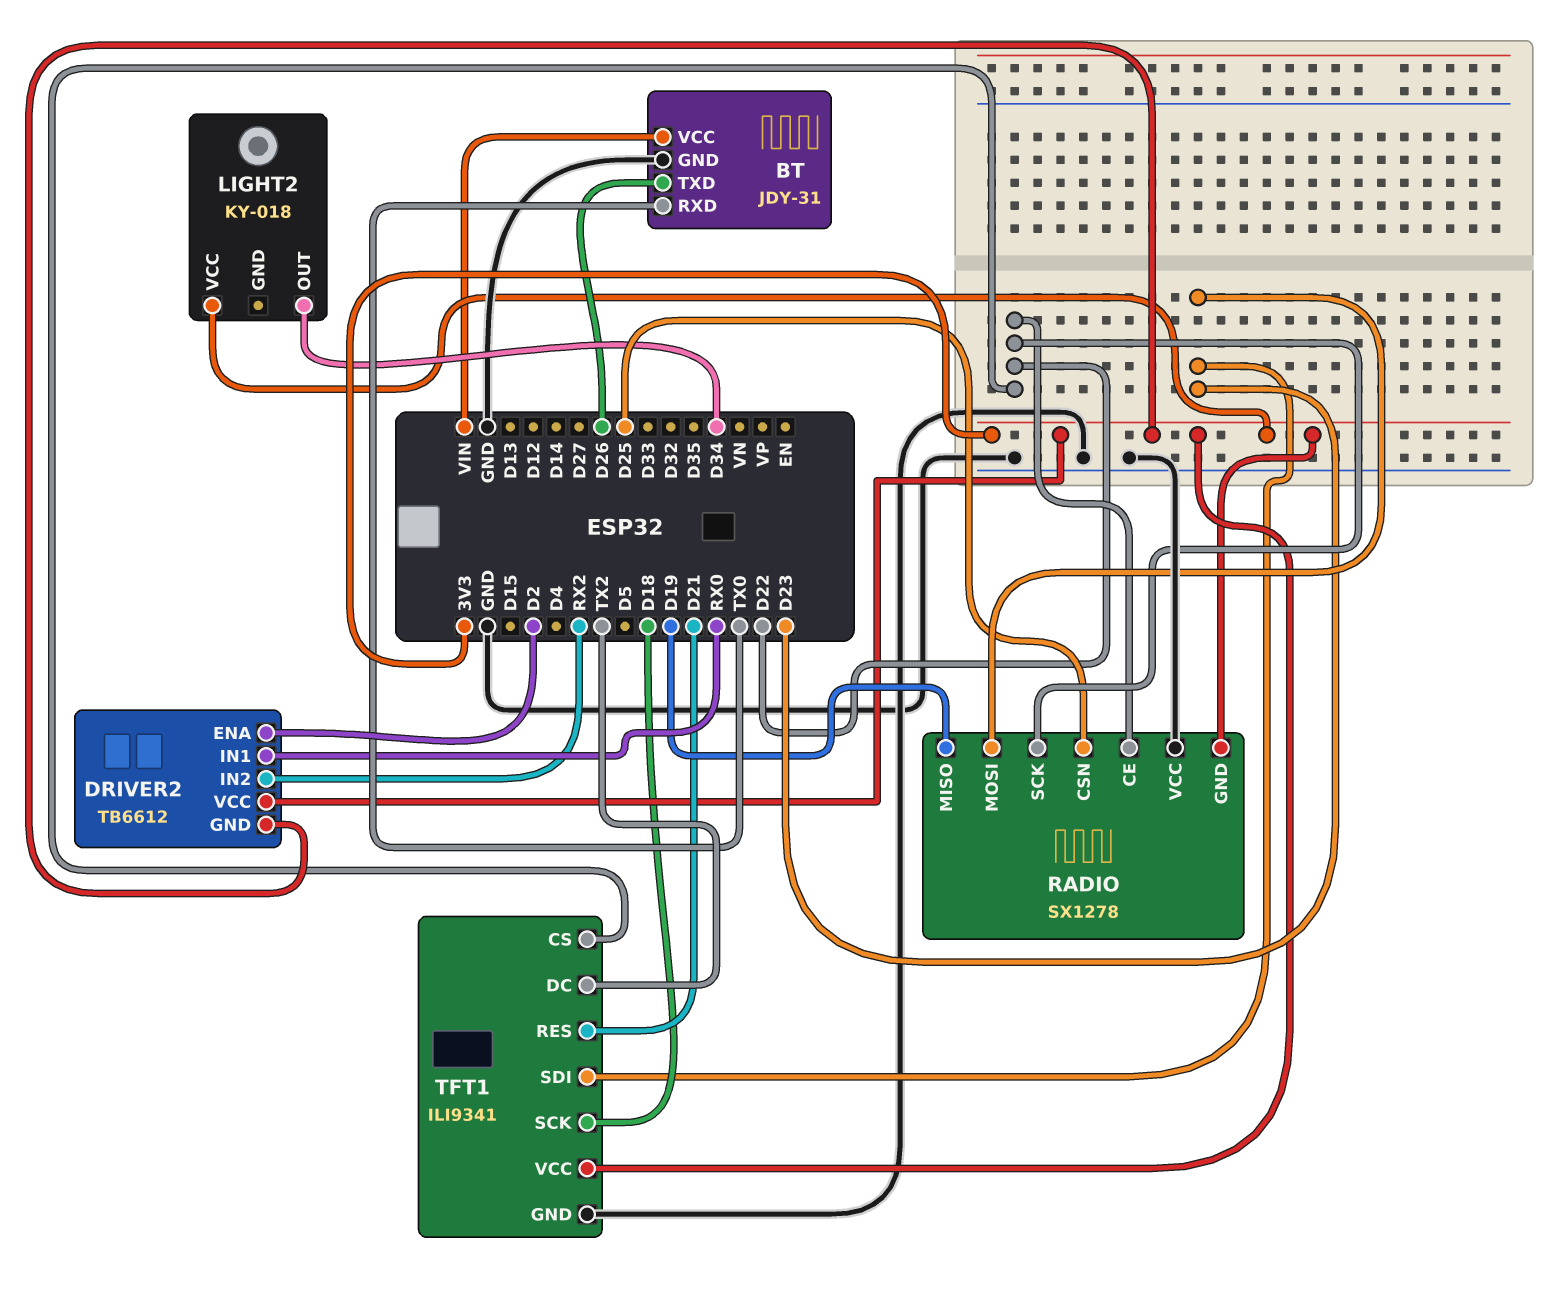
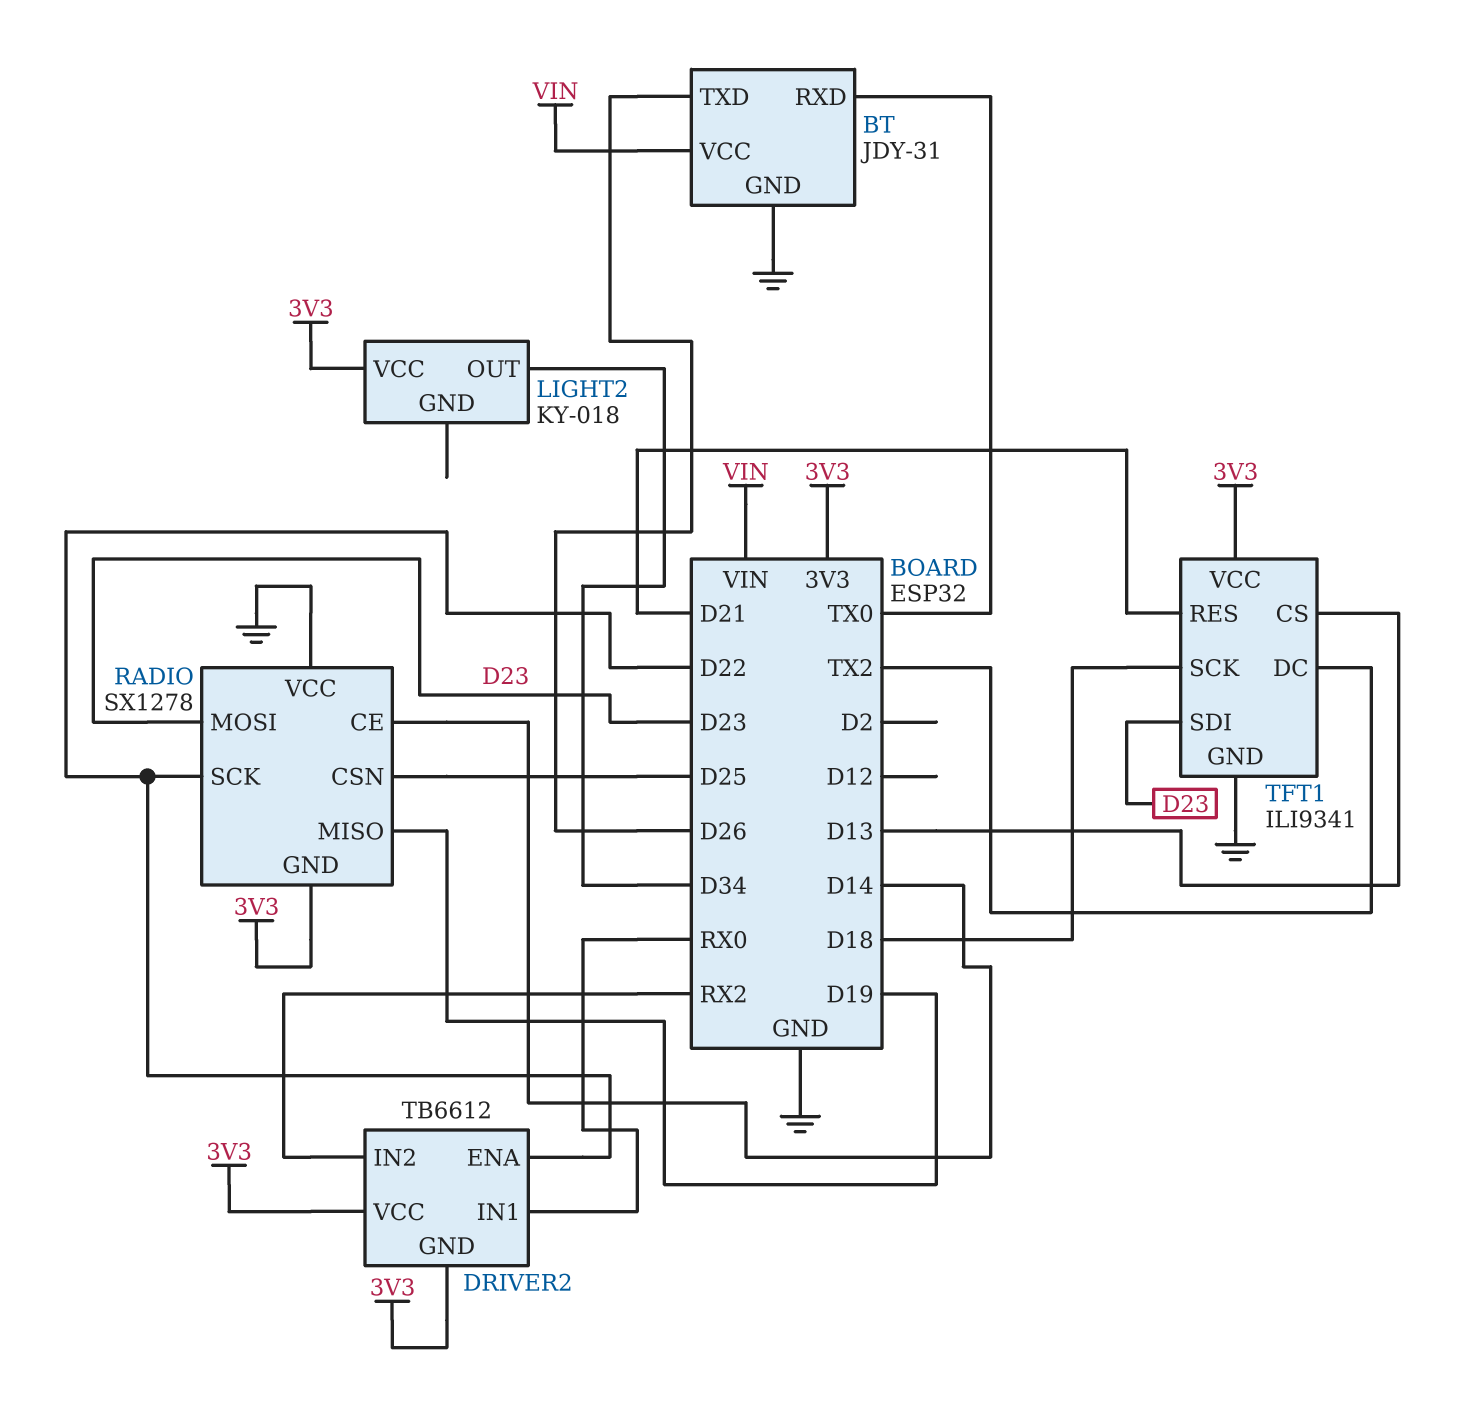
DRIVER2 pin ENA: D2 -> D22
RADIO pin CE: D22 -> D14
TFT1 pin CS: D22 -> D13

